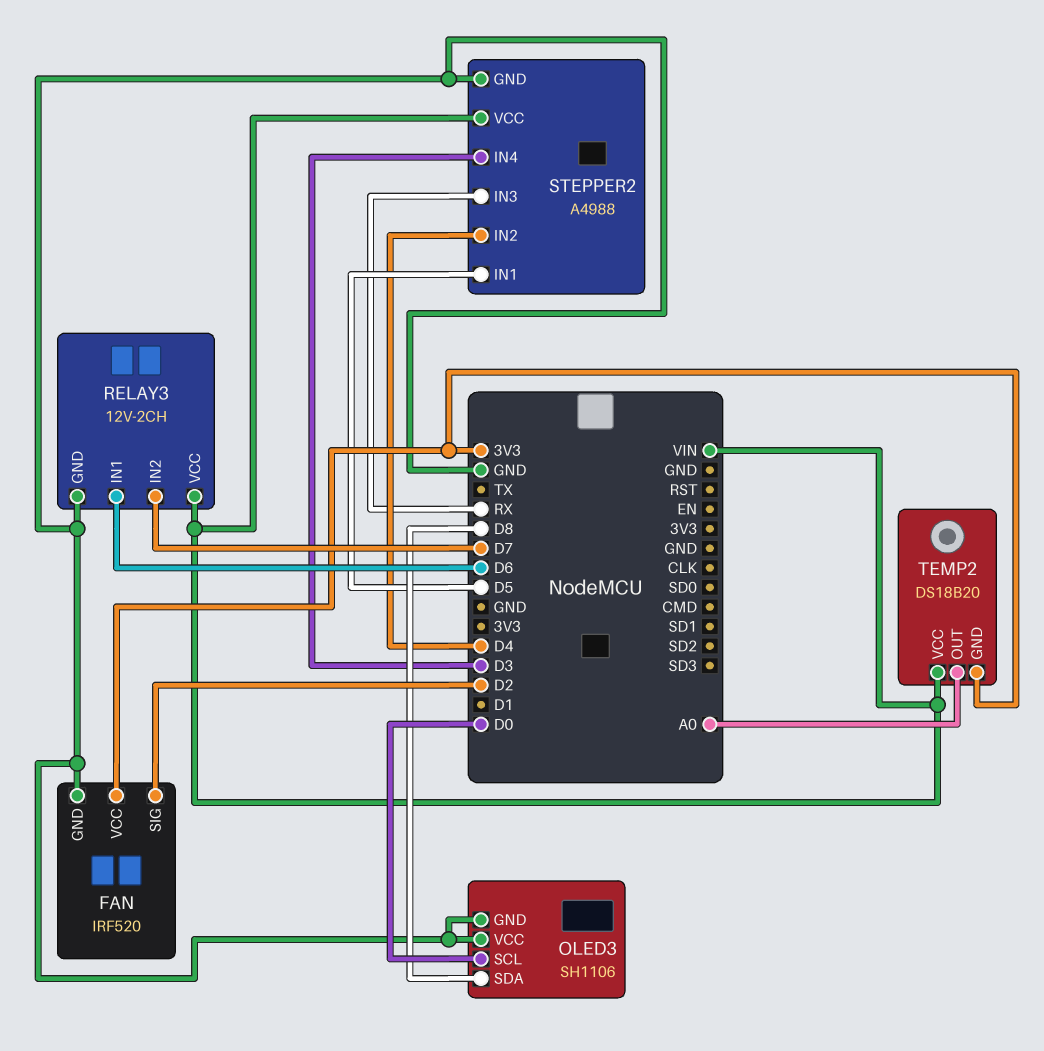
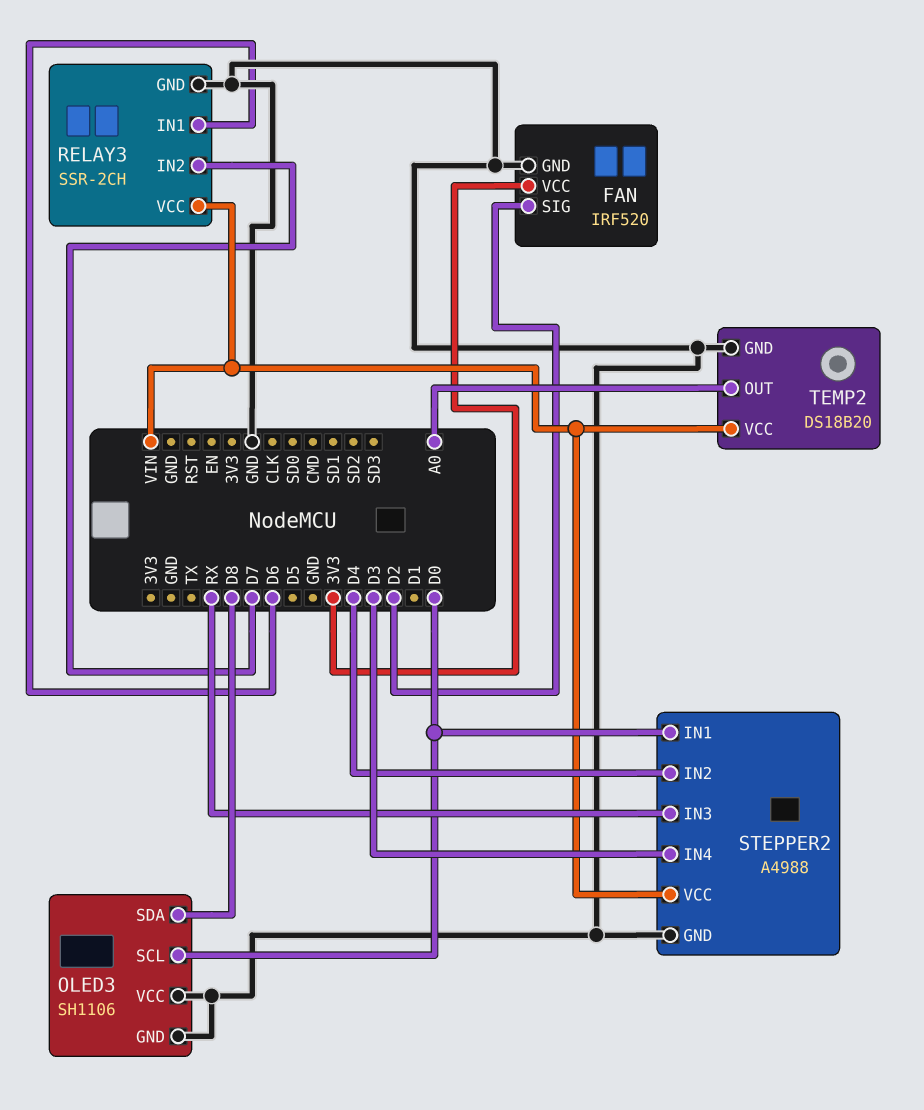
RELAY3: 12V-2CH -> SSR-2CH
STEPPER2 pin IN1: D5 -> D0
TEMP2 pin GND: 3V3 -> GND

